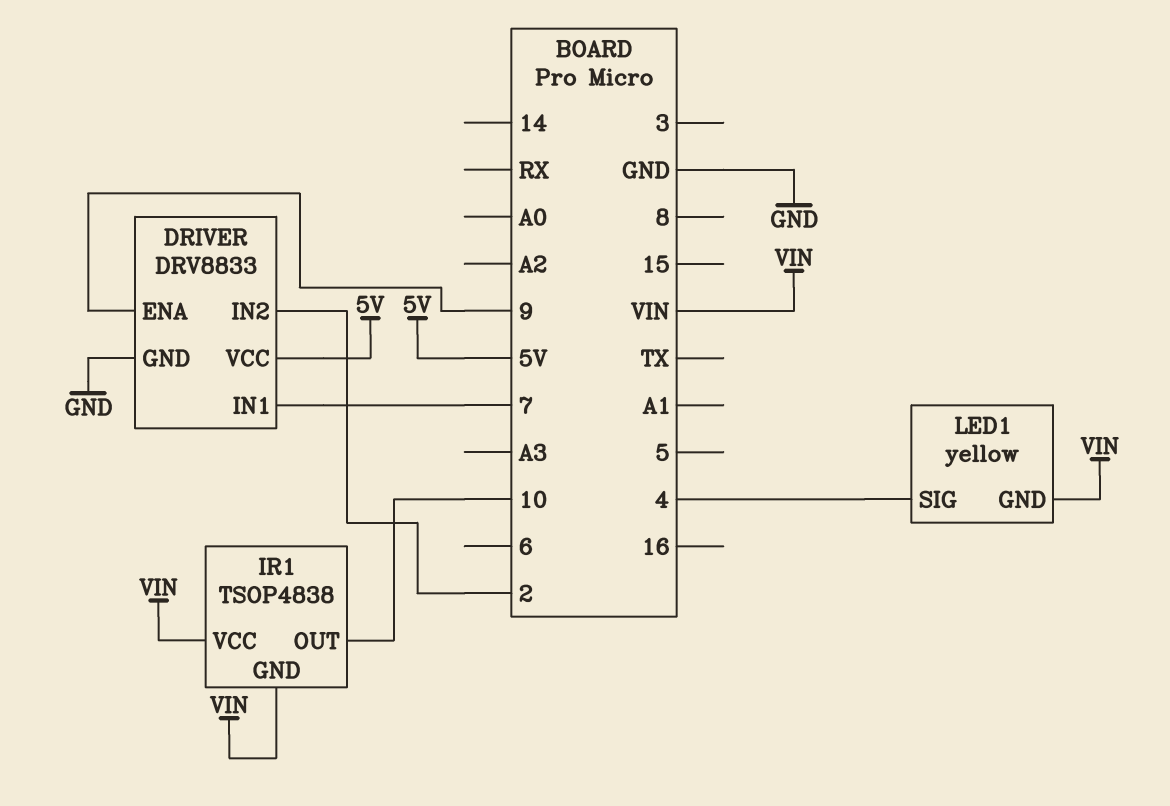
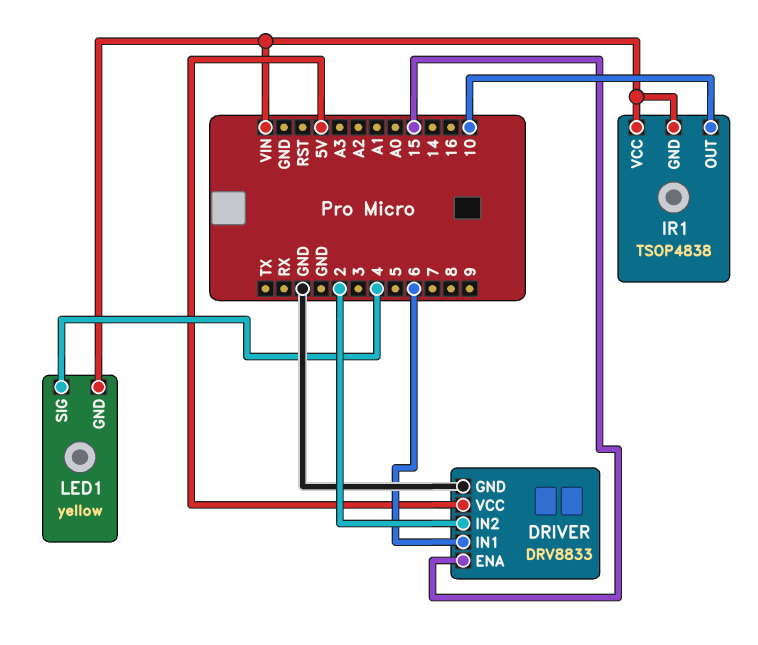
DRIVER pin ENA: 9 -> 15
DRIVER pin IN1: 7 -> 6

